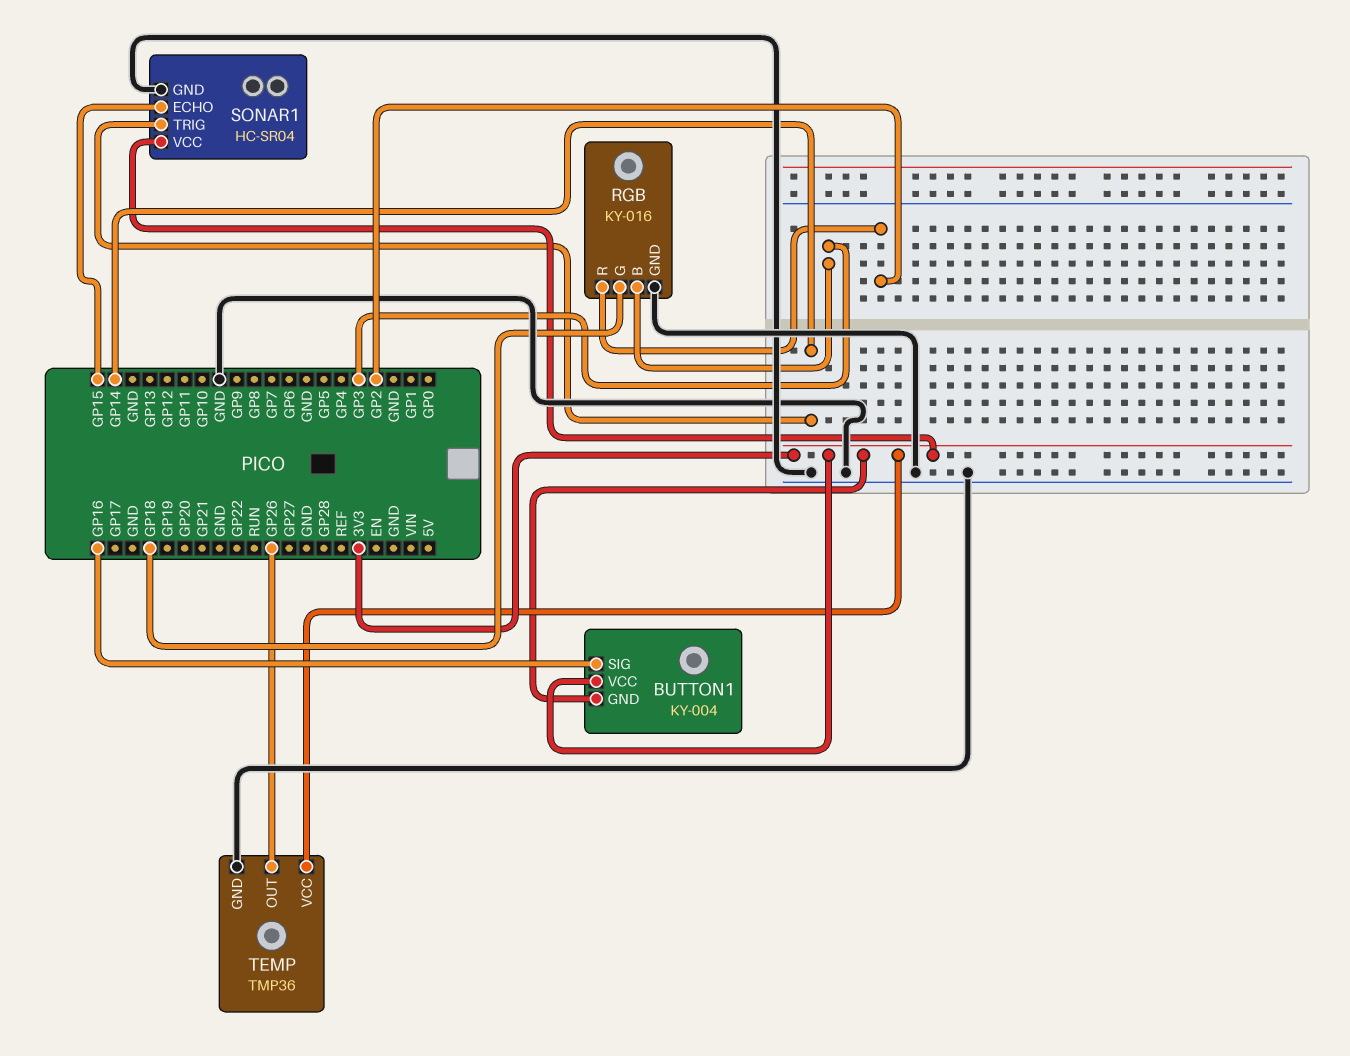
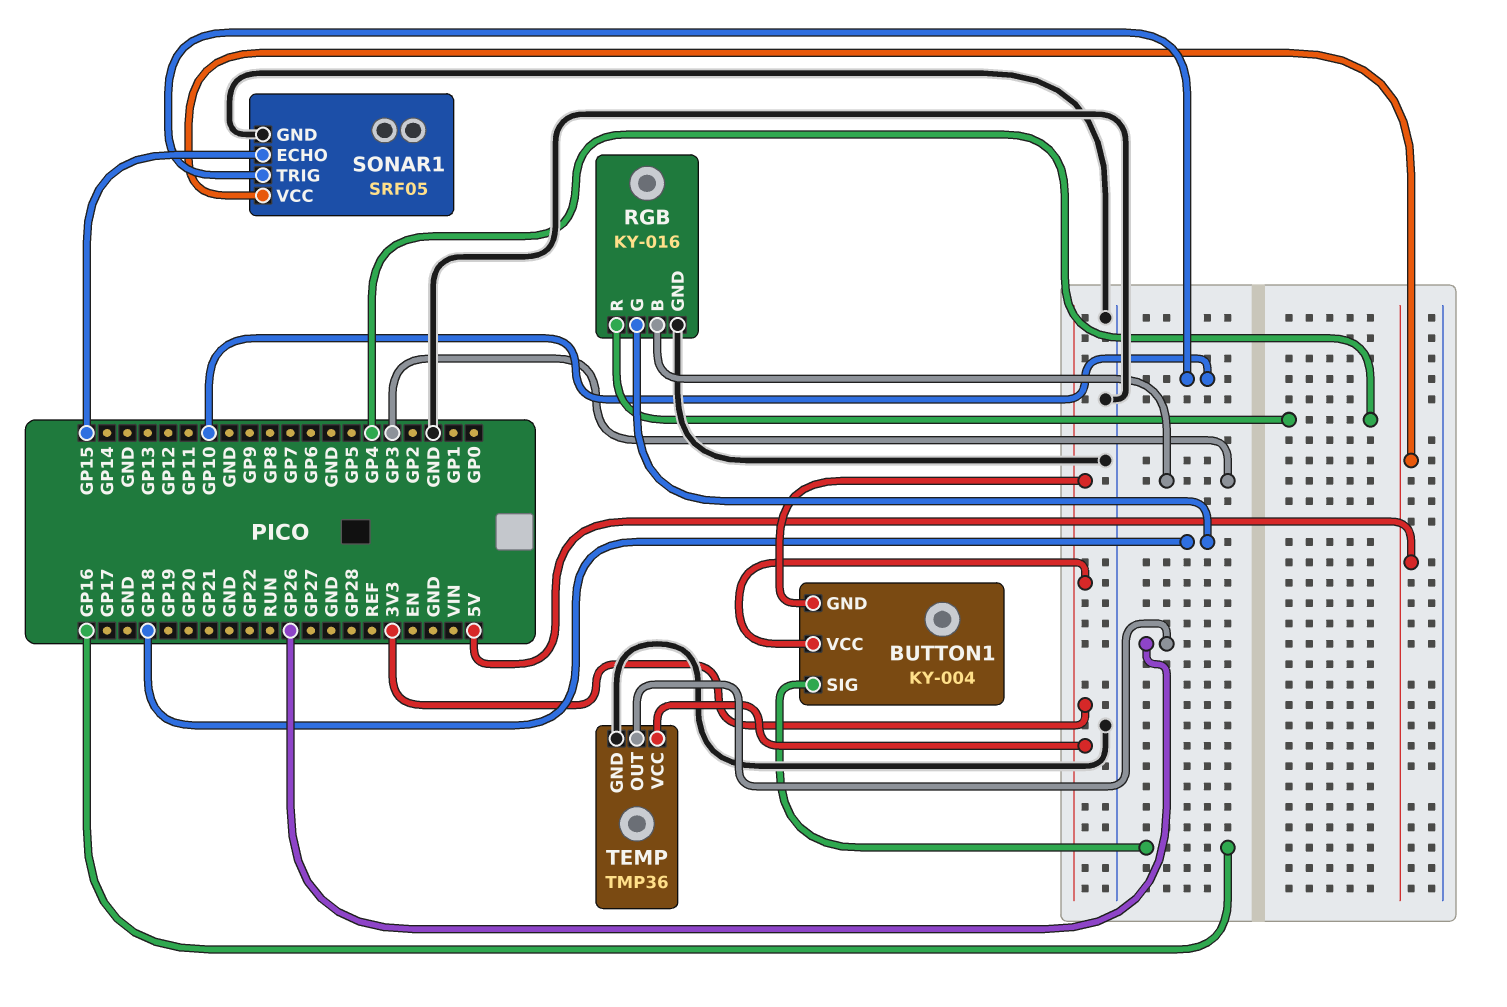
RGB pin R: GP2 -> GP4
SONAR1: HC-SR04 -> SRF05
SONAR1 pin TRIG: GP14 -> GP10
SONAR1 pin VCC: 3V3 -> 5V

